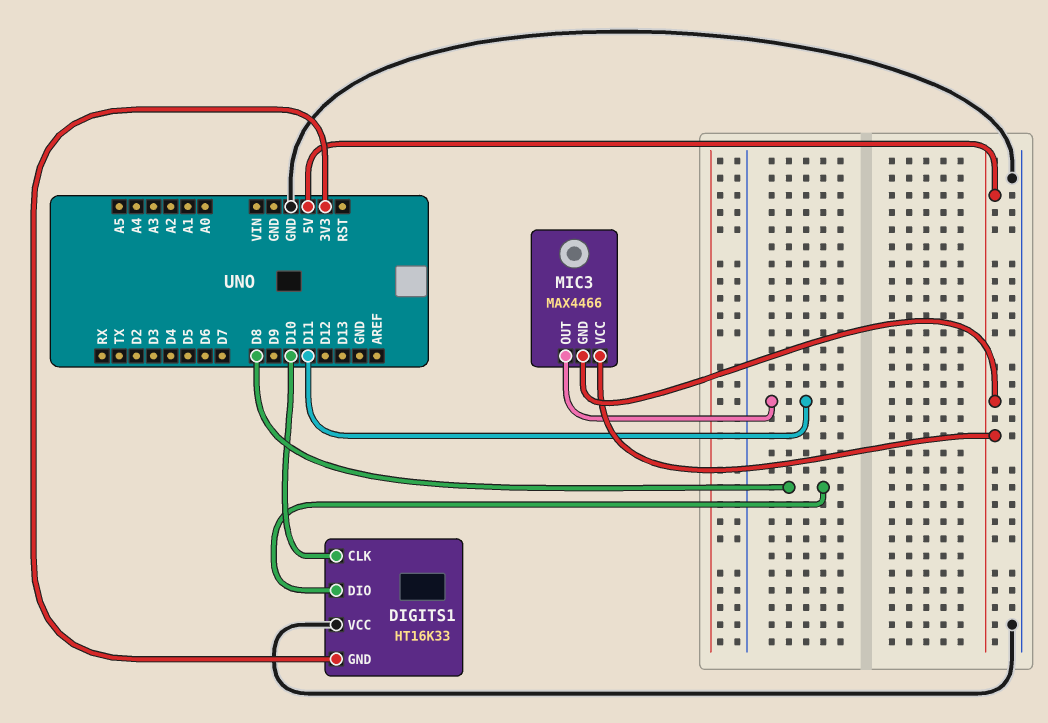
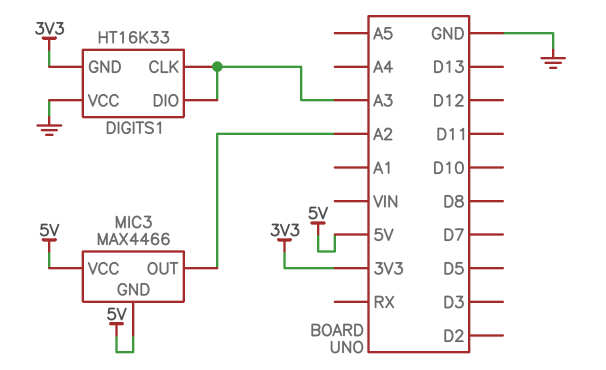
DIGITS1 pin CLK: D10 -> A3
DIGITS1 pin DIO: D8 -> A3
MIC3 pin OUT: D11 -> A2

